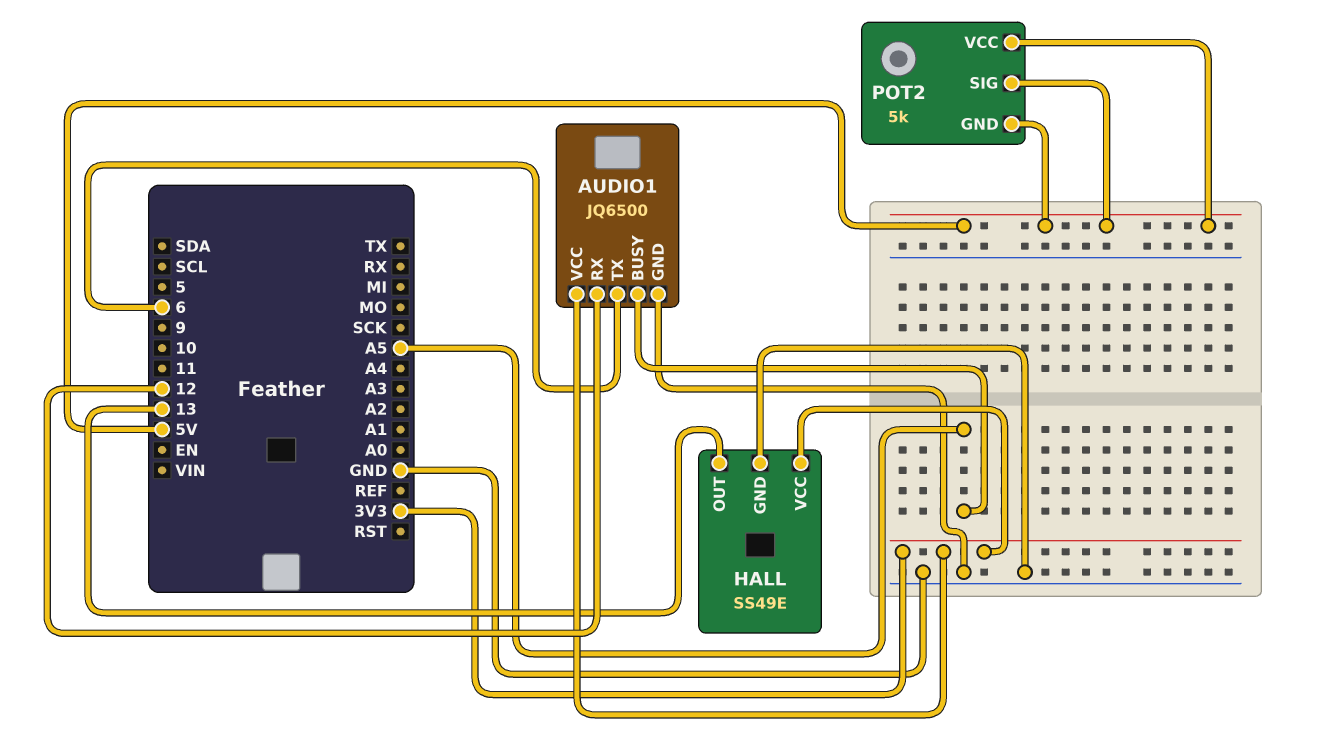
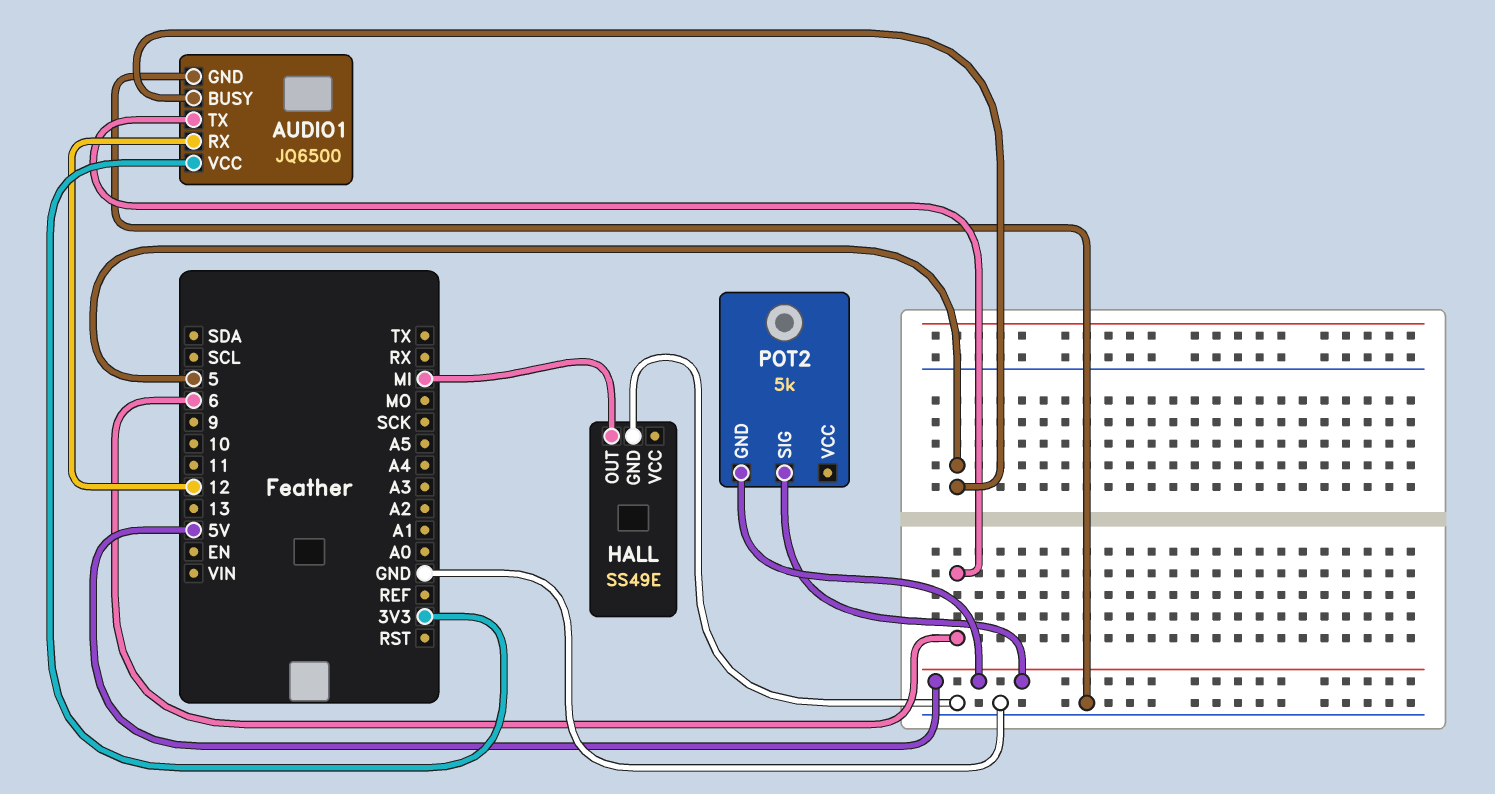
AUDIO1 pin BUSY: A5 -> 5
HALL pin OUT: 13 -> MI
HALL pin VCC: 3V3 -> none
POT2 pin VCC: 5V -> none

